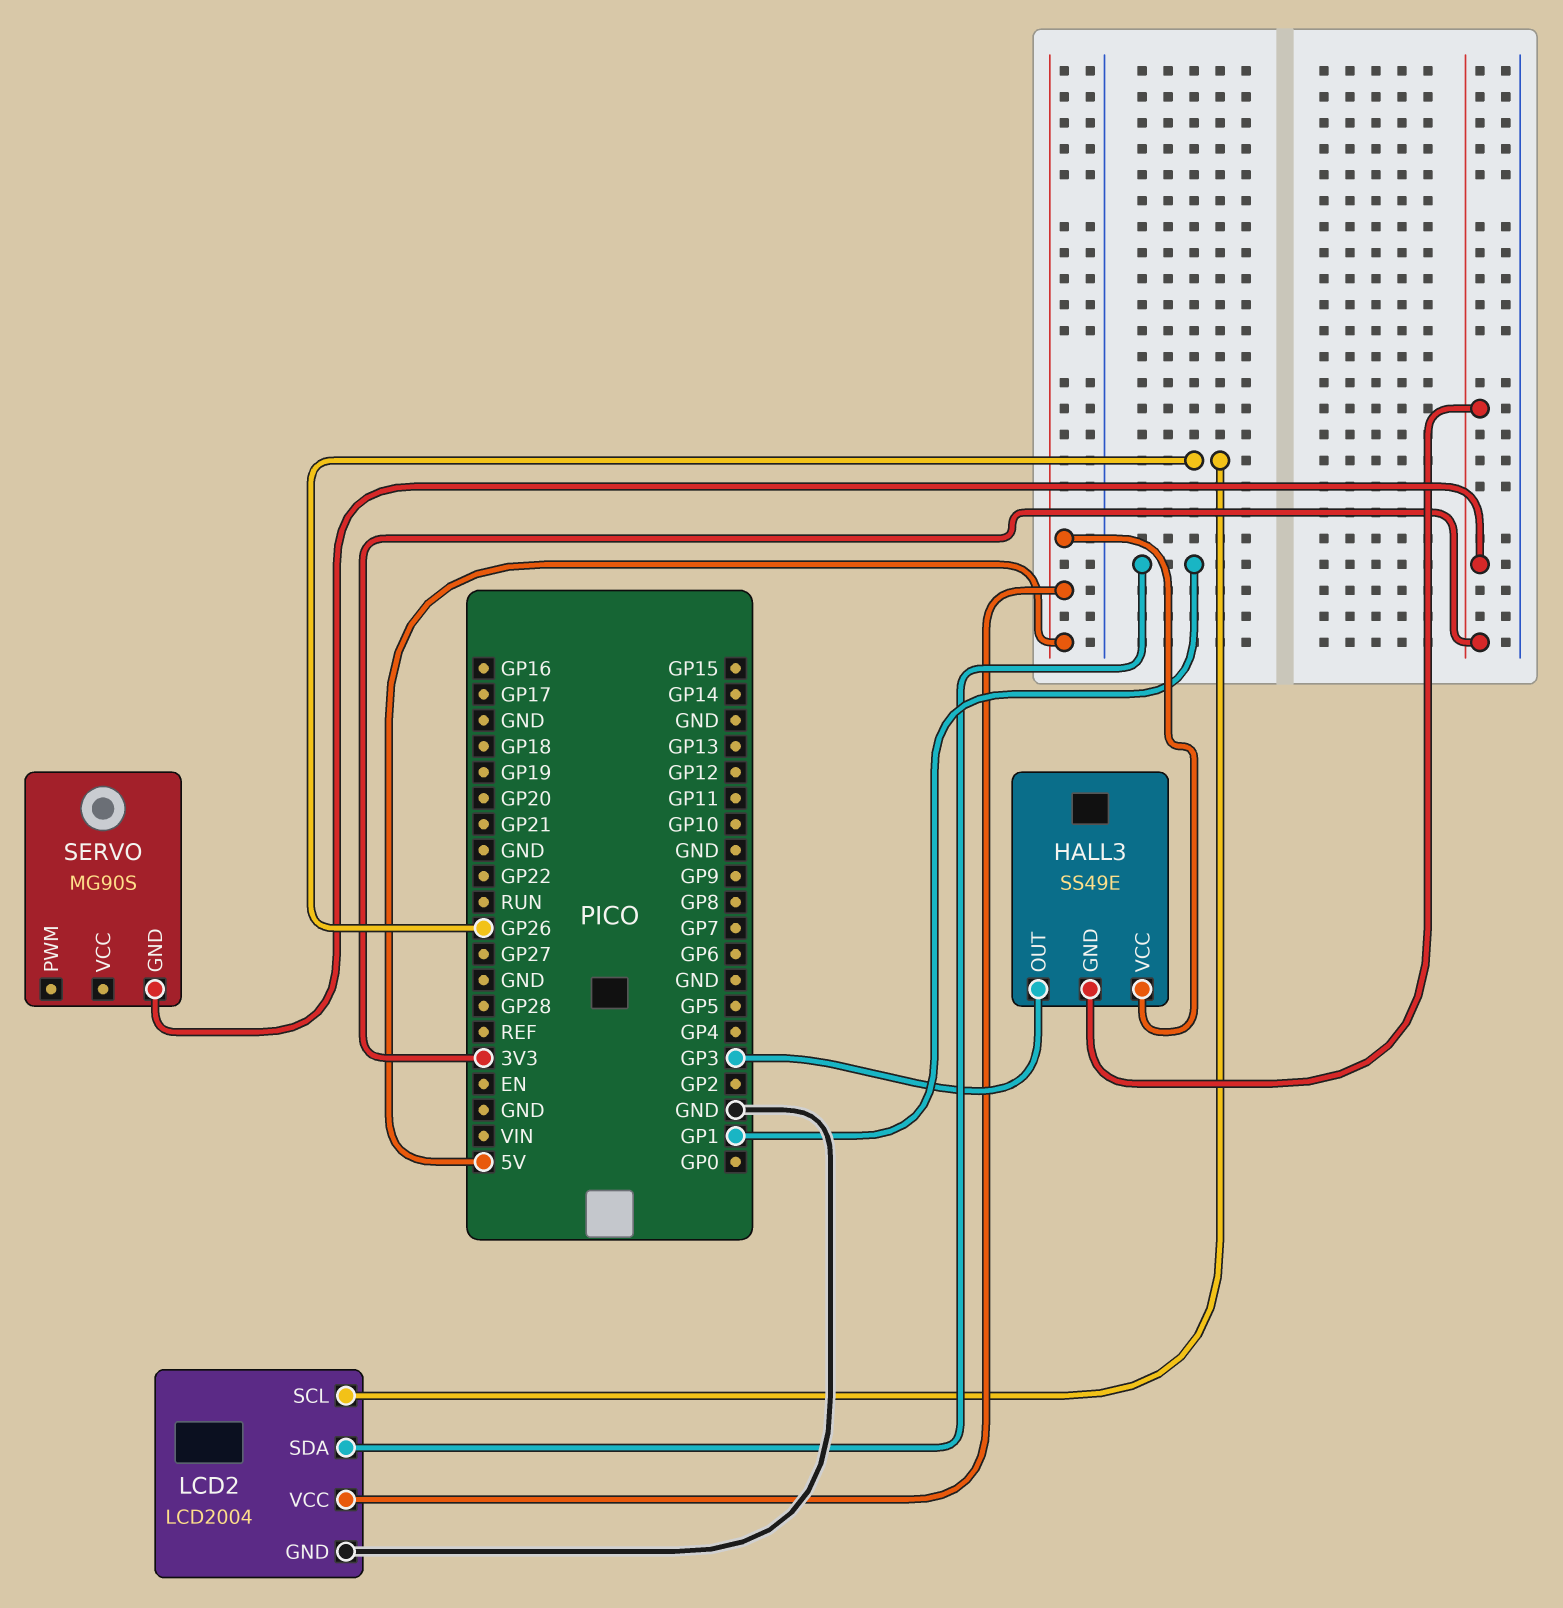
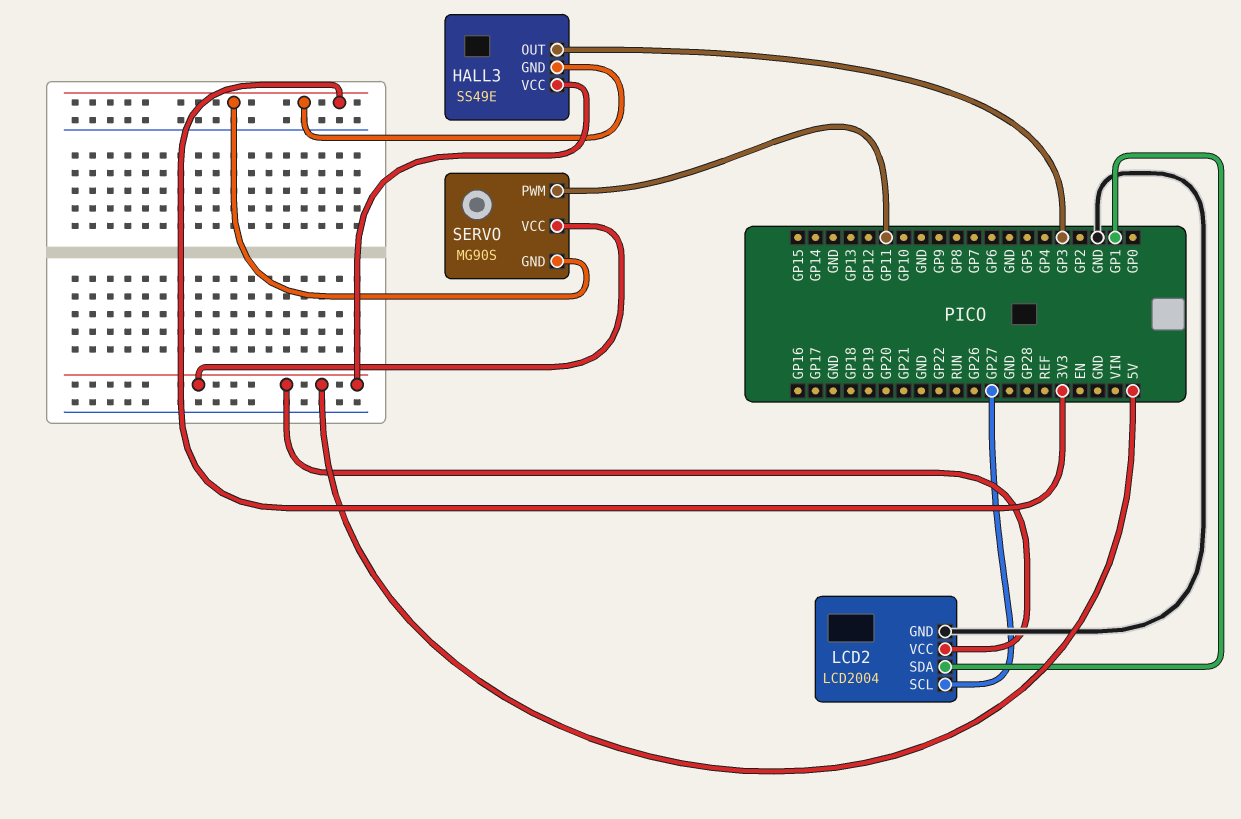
LCD2 pin SCL: GP26 -> GP27
SERVO pin PWM: none -> GP11
SERVO pin VCC: none -> 5V

